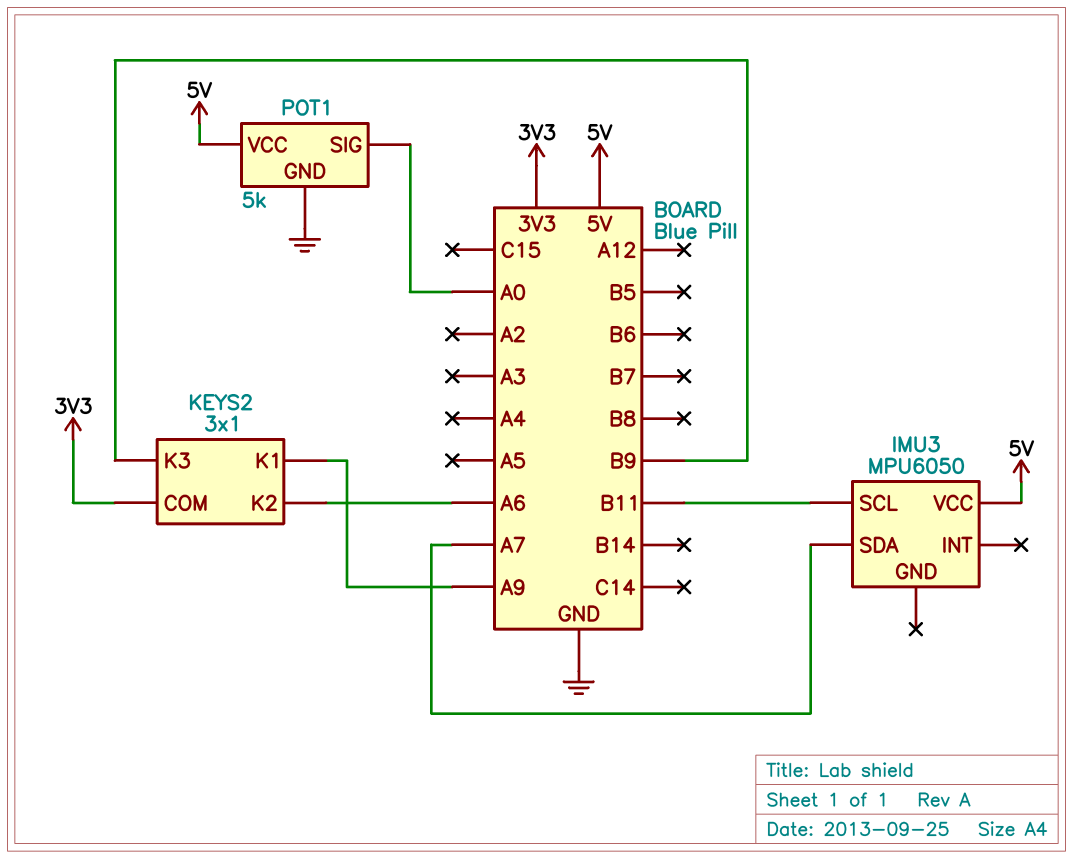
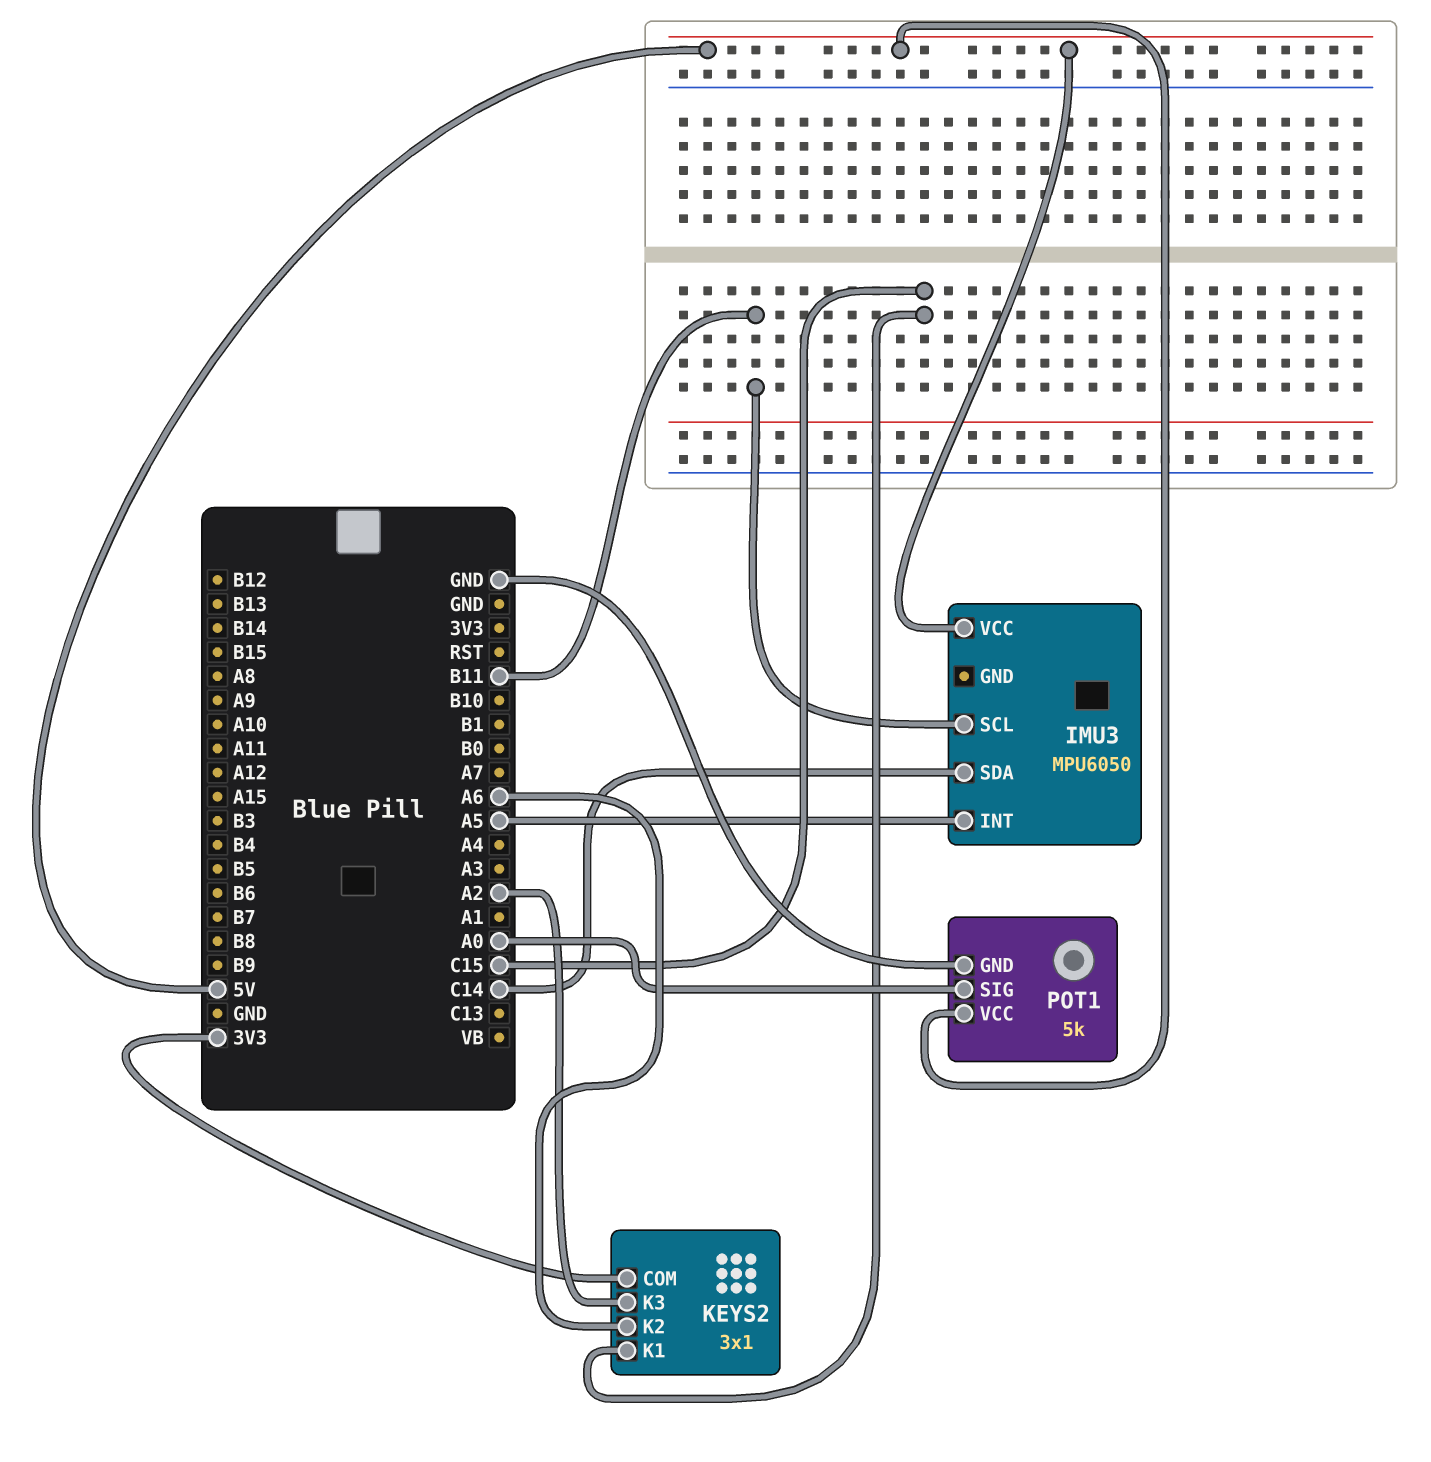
IMU3 pin INT: none -> A5
IMU3 pin SDA: A7 -> C14
KEYS2 pin K1: A9 -> C15
KEYS2 pin K3: B9 -> A2

